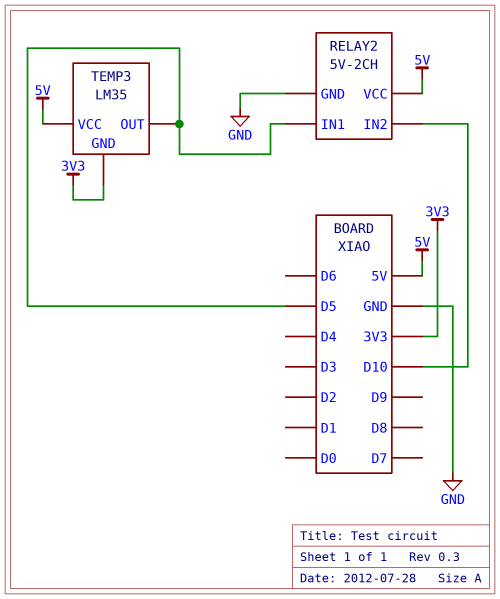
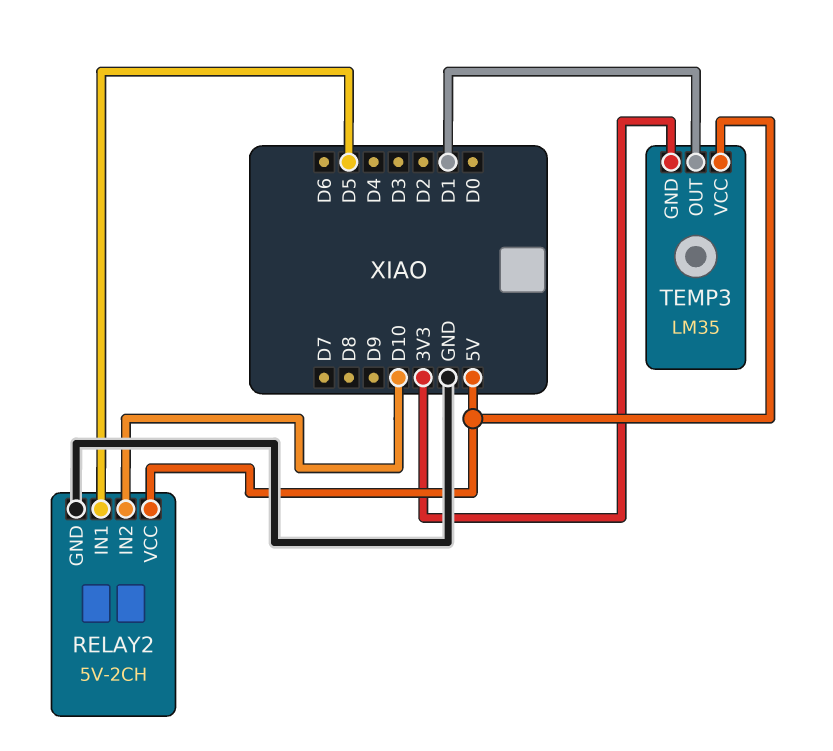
TEMP3 pin OUT: D5 -> D1

